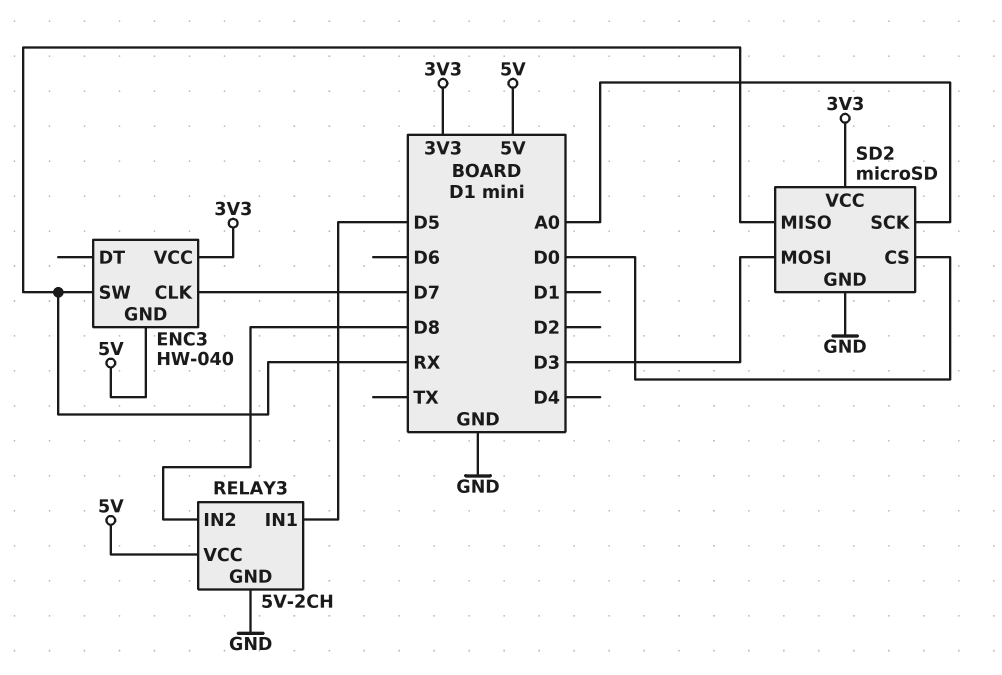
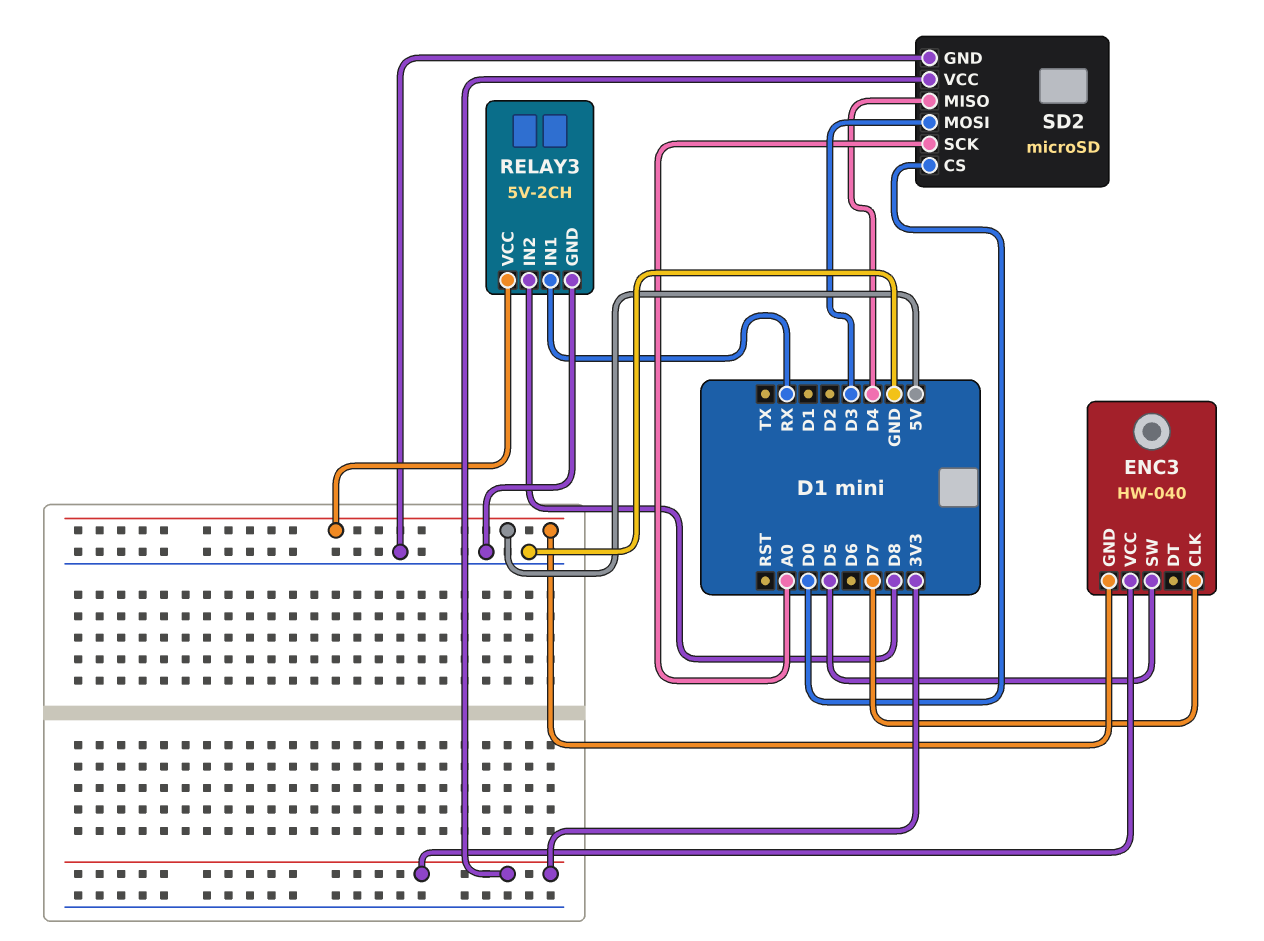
ENC3 pin SW: RX -> D5
RELAY3 pin IN1: D5 -> RX
SD2 pin MISO: RX -> D4

